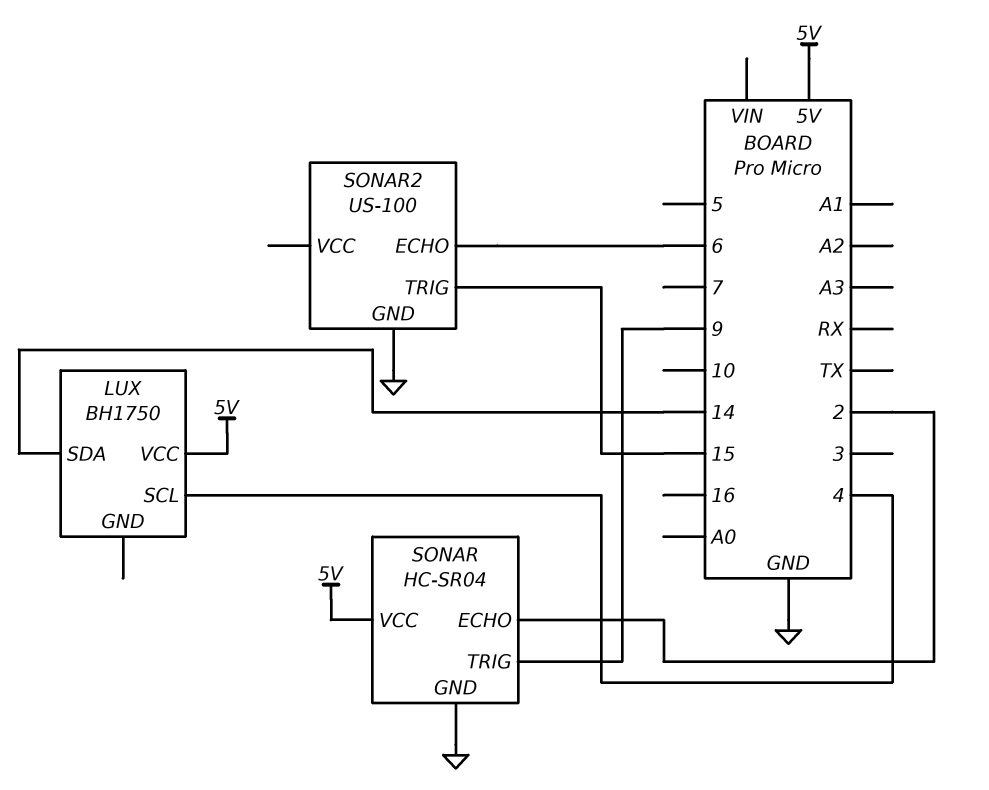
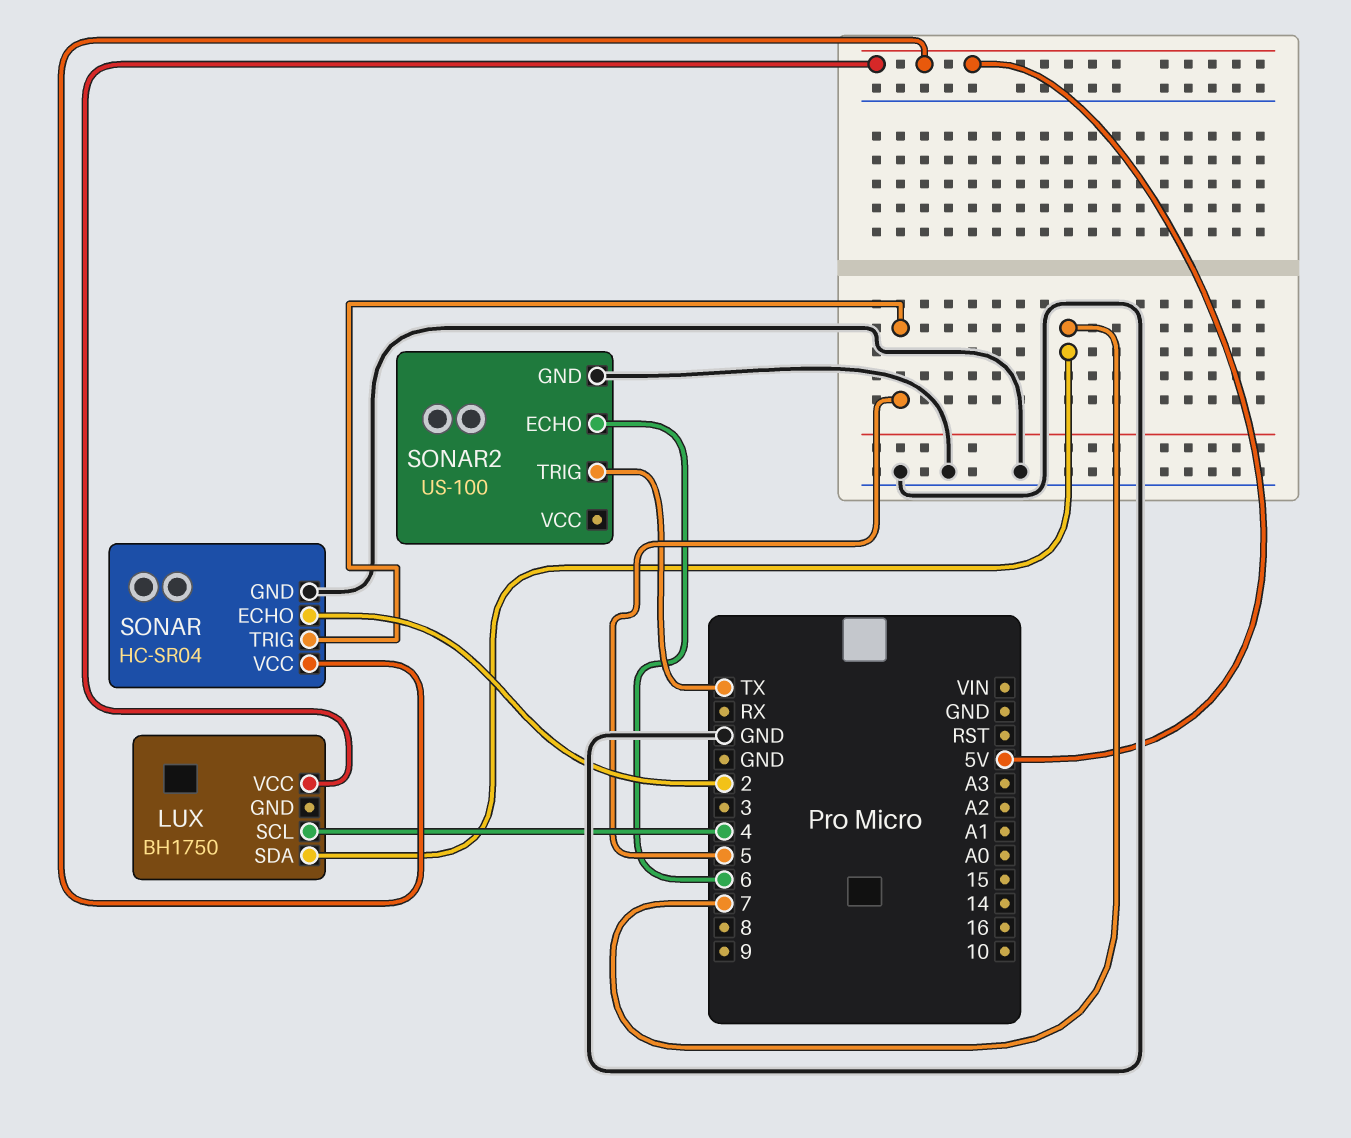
LUX pin SDA: 14 -> 7
SONAR pin TRIG: 9 -> 5
SONAR2 pin TRIG: 15 -> TX

